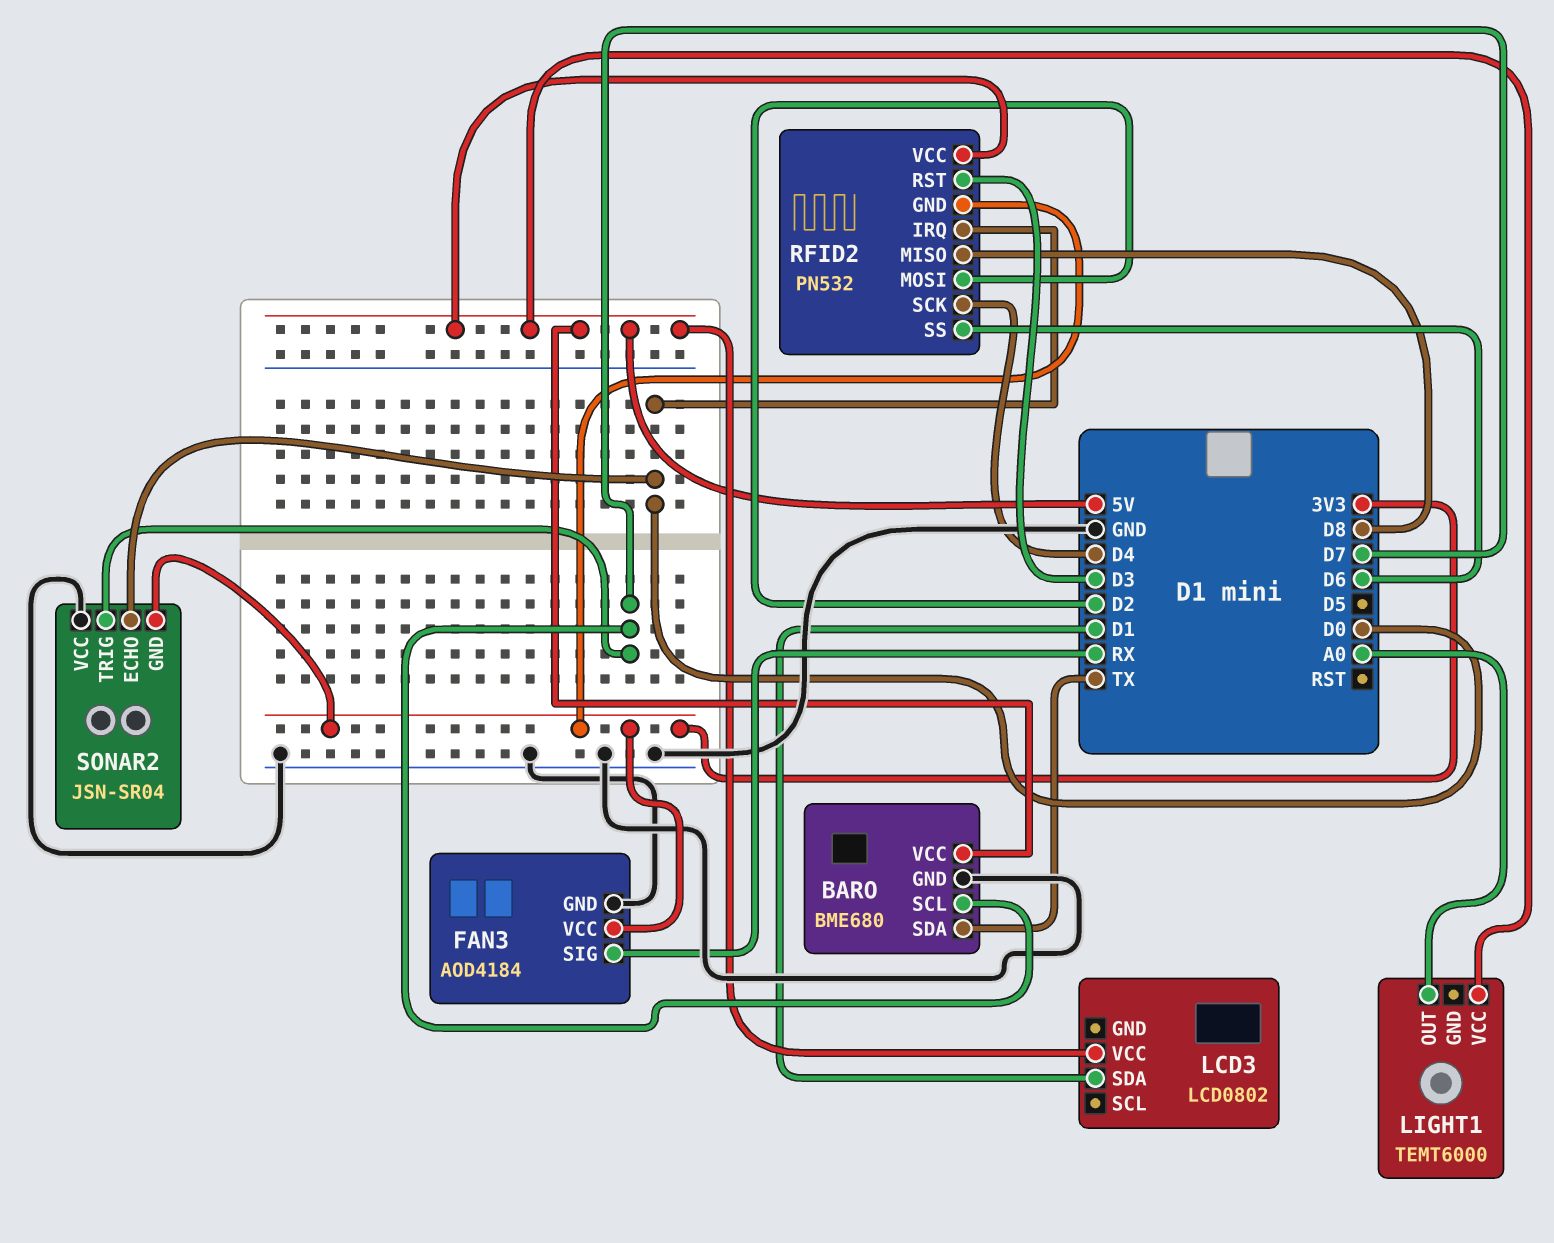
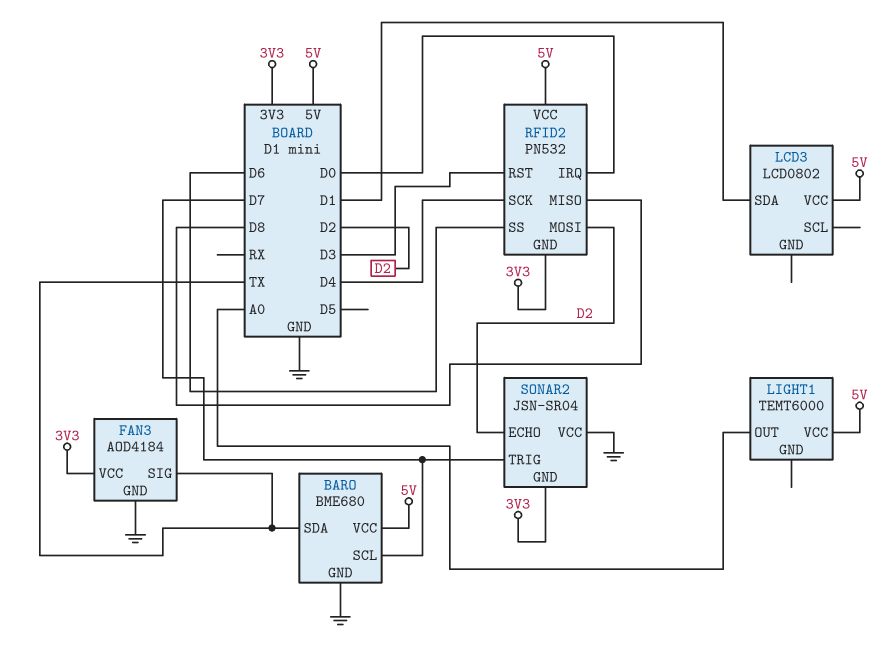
FAN3 pin SIG: RX -> TX
SONAR2 pin ECHO: D0 -> D2

